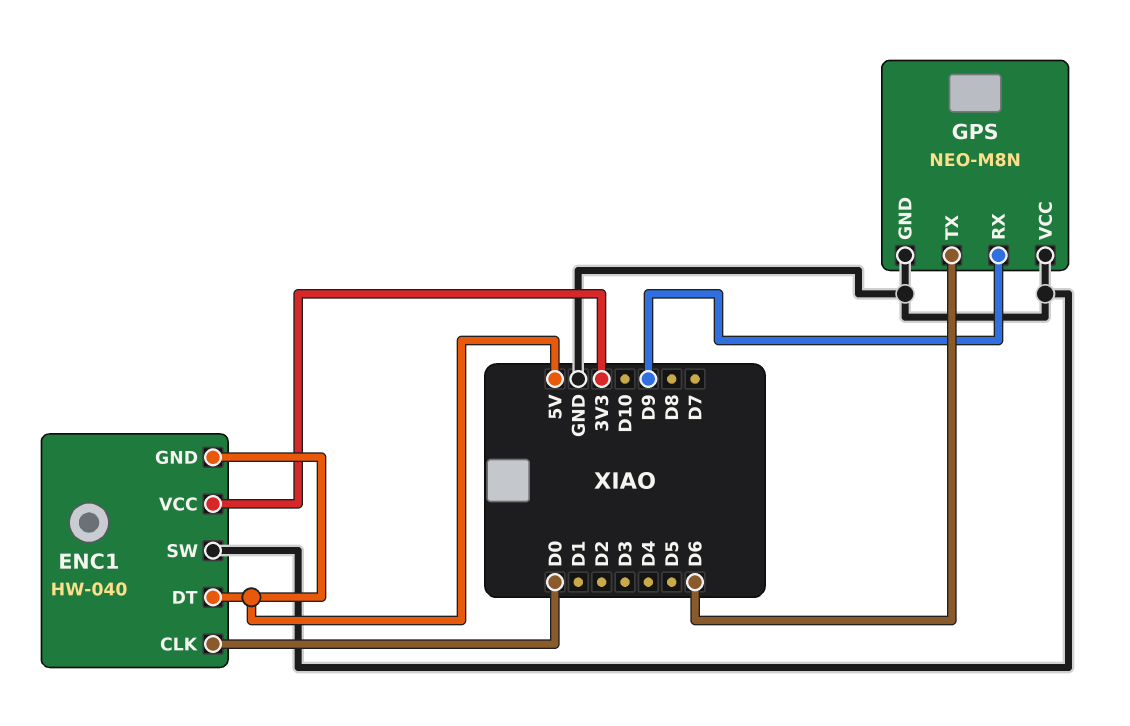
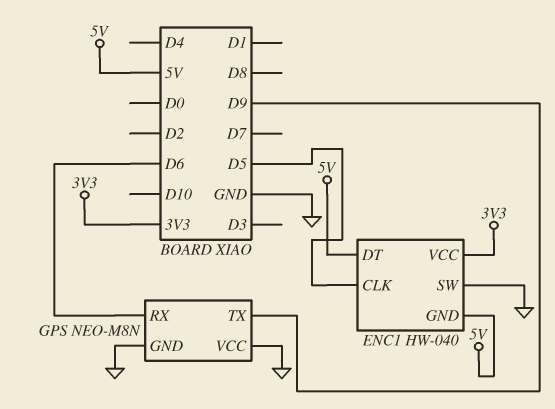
ENC1 pin CLK: D0 -> D5
GPS pin RX: D9 -> D6
GPS pin TX: D6 -> D9

